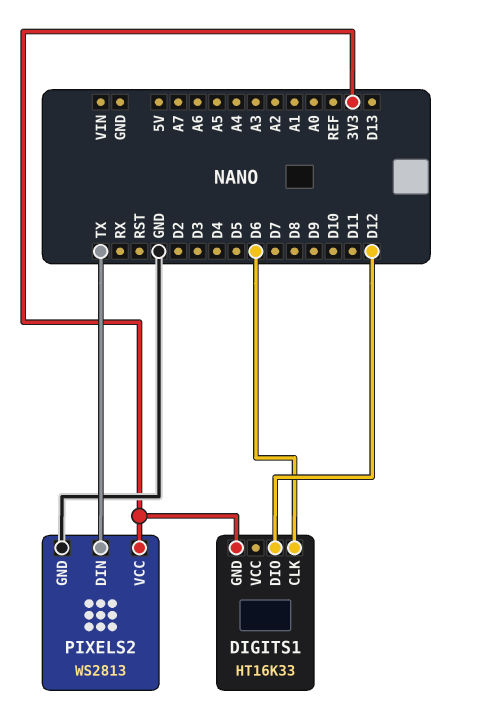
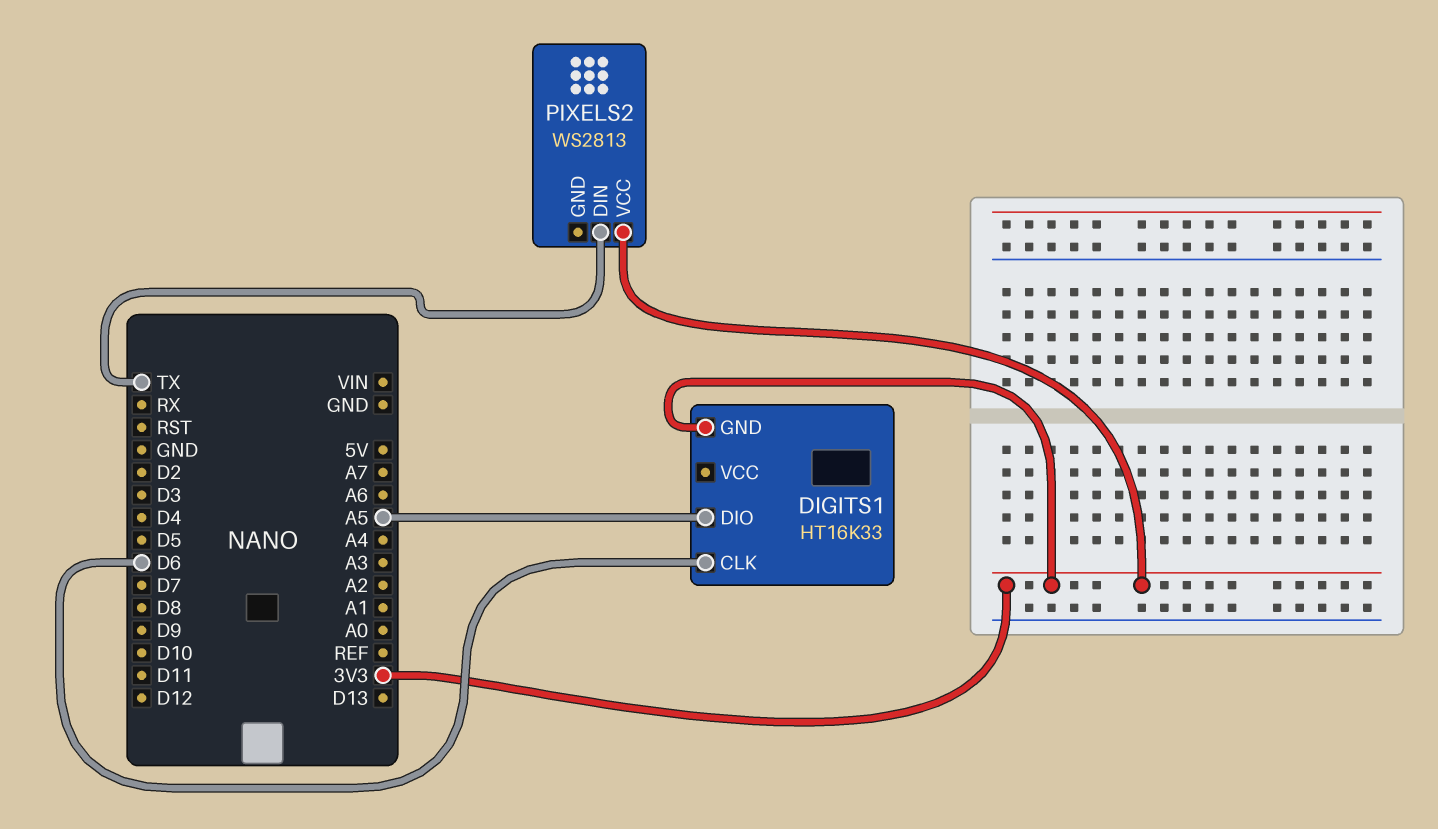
DIGITS1 pin DIO: D12 -> A5
PIXELS2 pin GND: GND -> none

